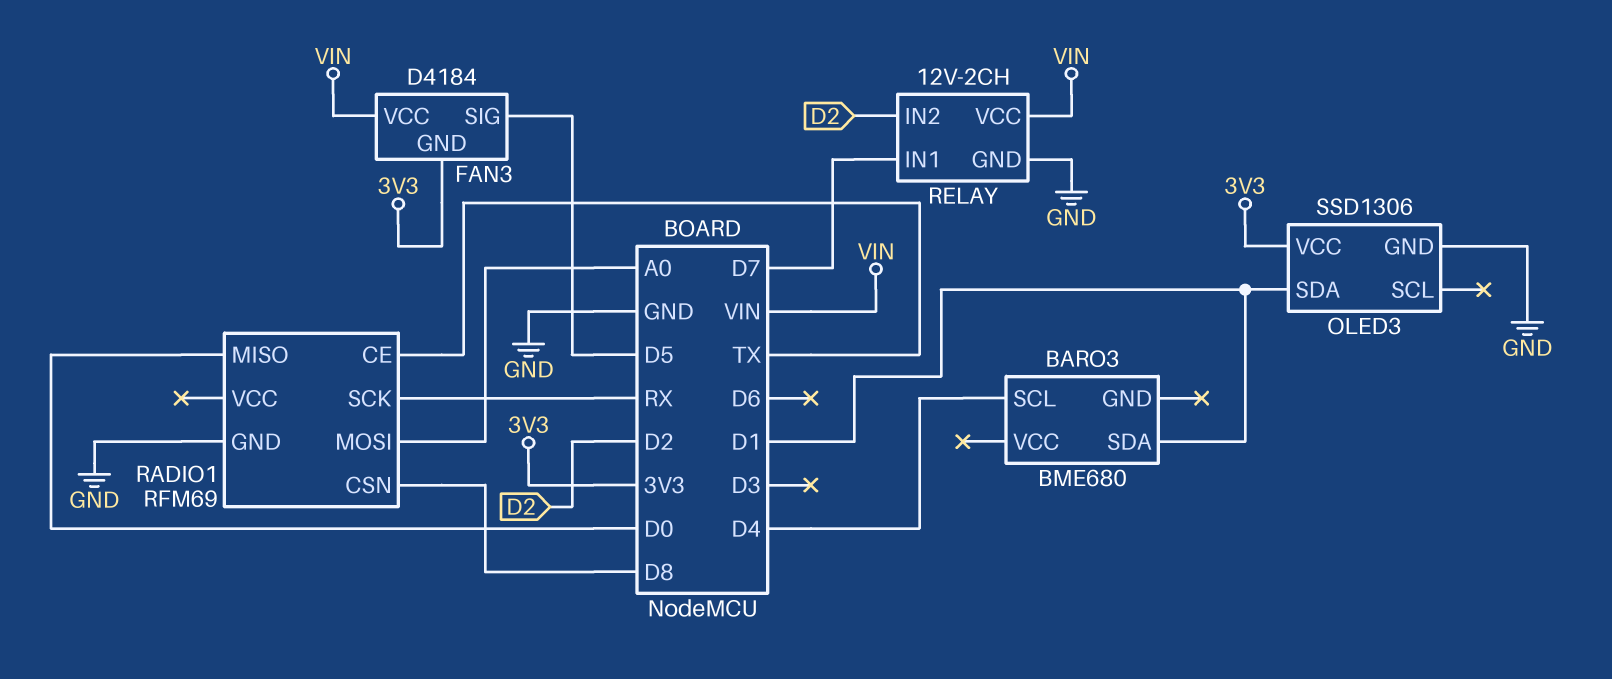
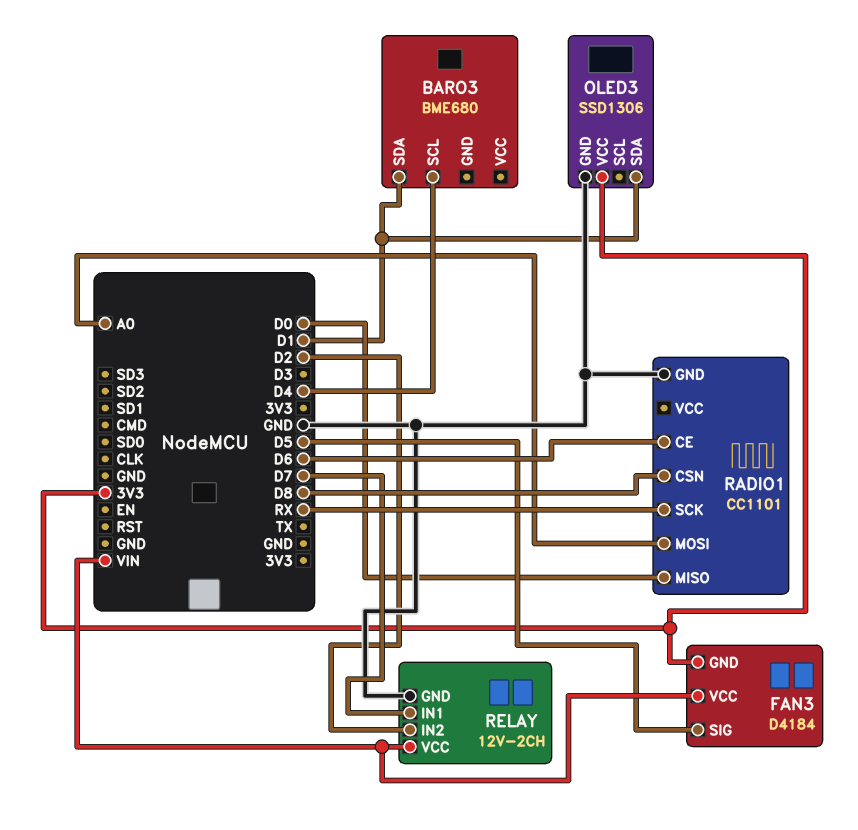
RADIO1: RFM69 -> CC1101
RADIO1 pin CE: TX -> D6

